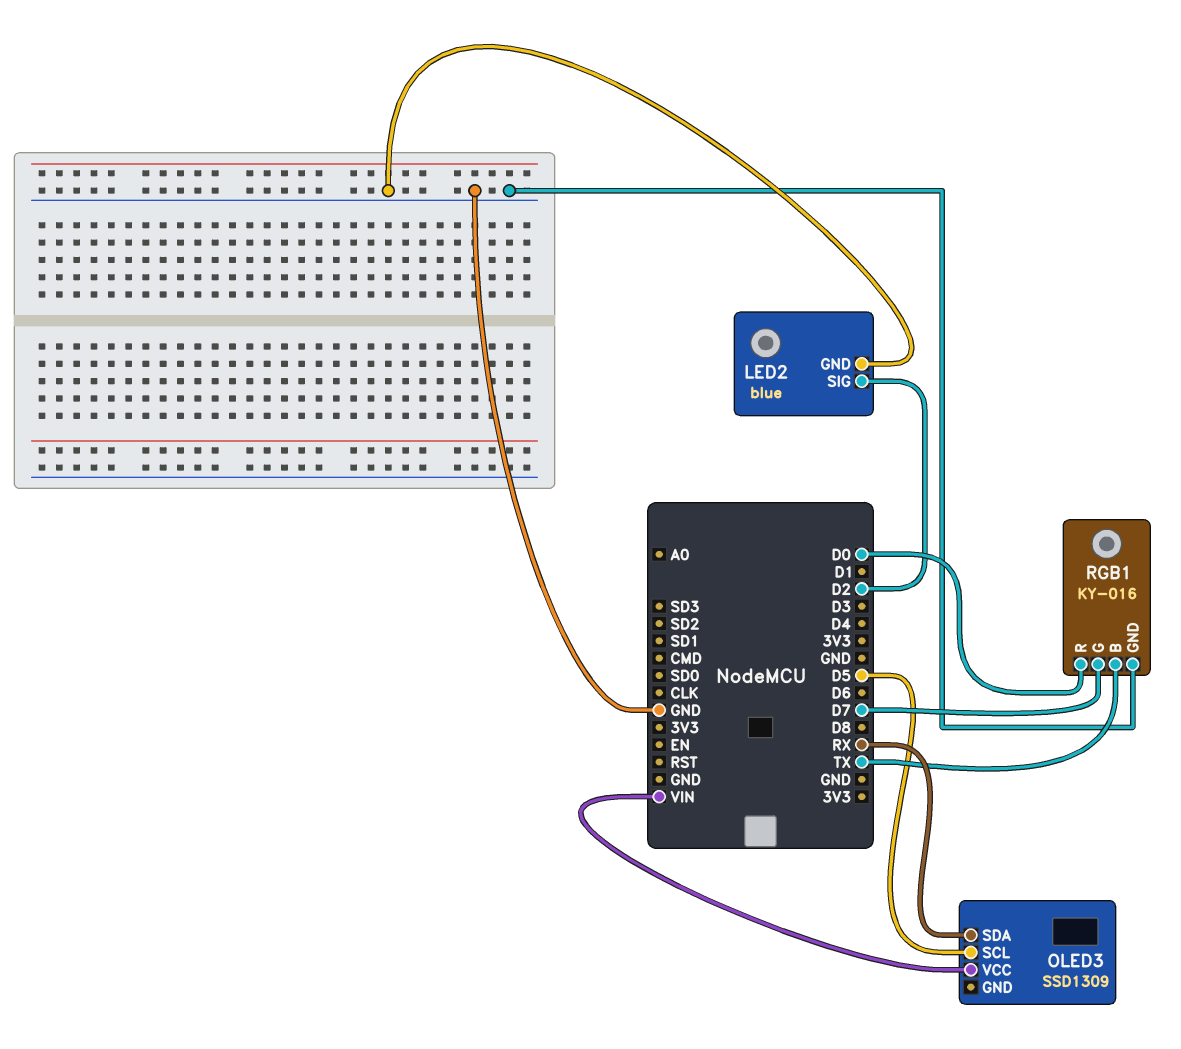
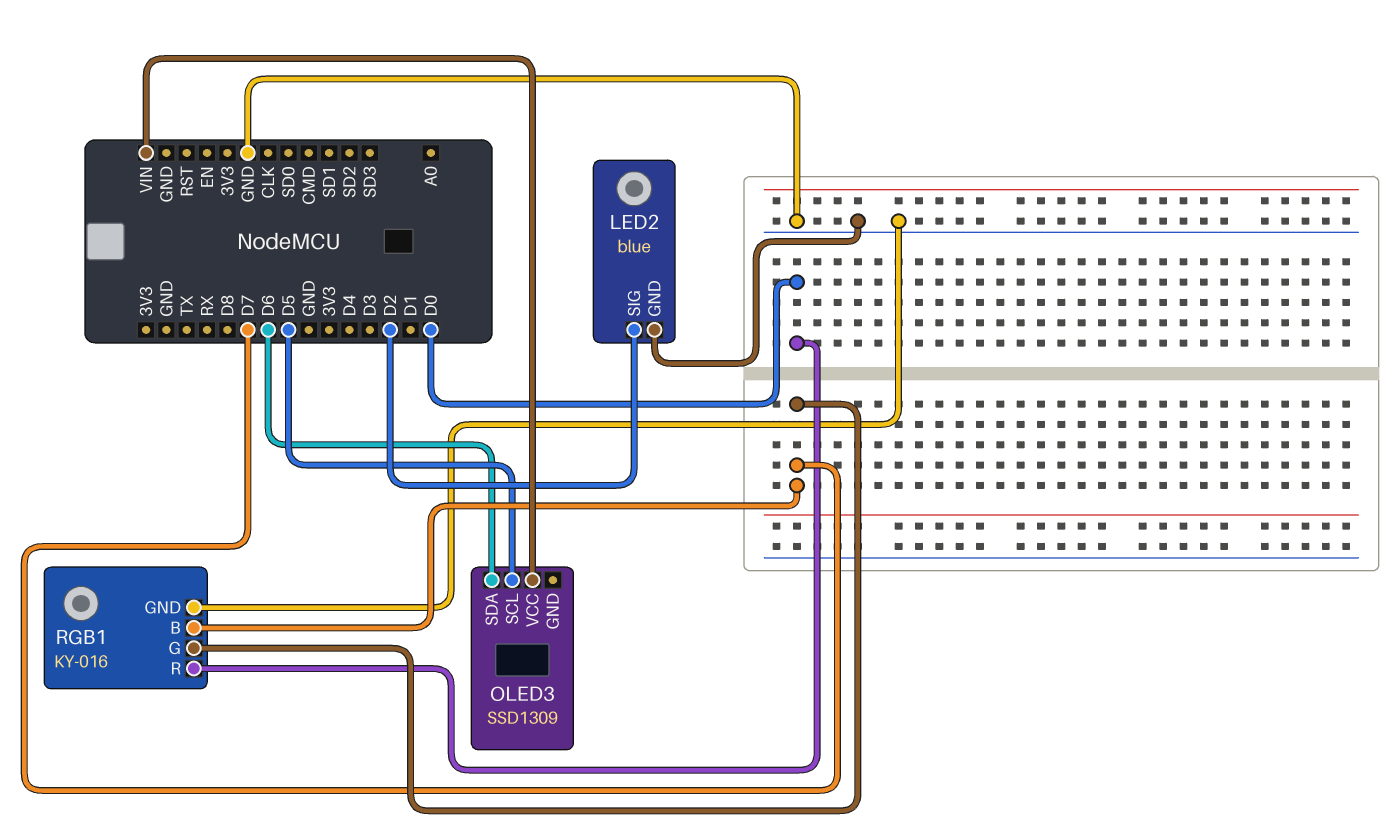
OLED3 pin SDA: RX -> D6
RGB1 pin B: TX -> D7

